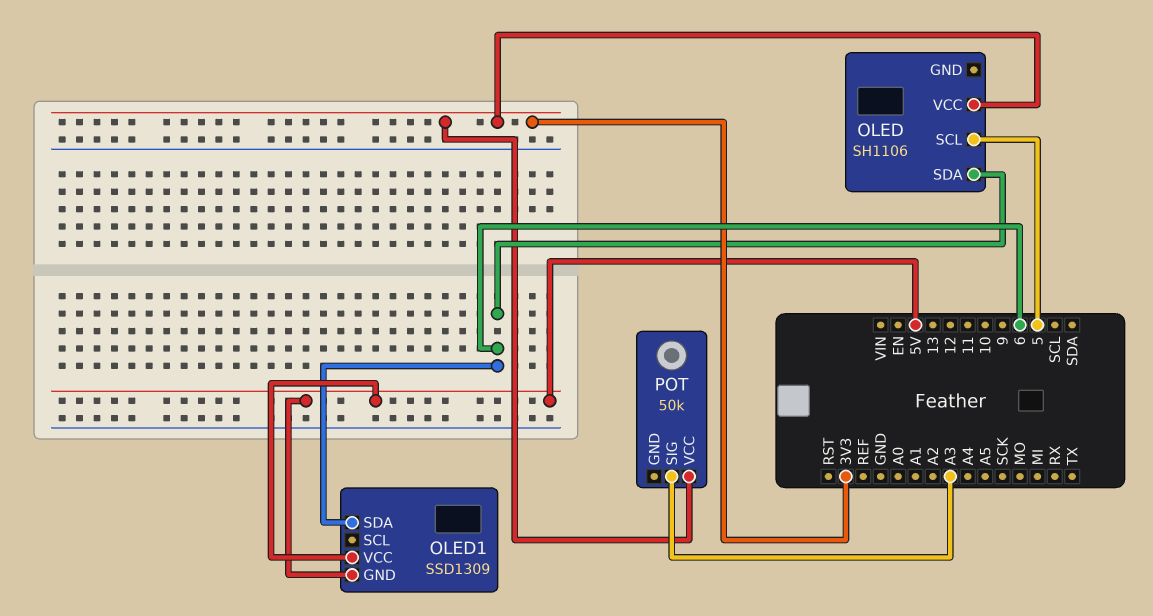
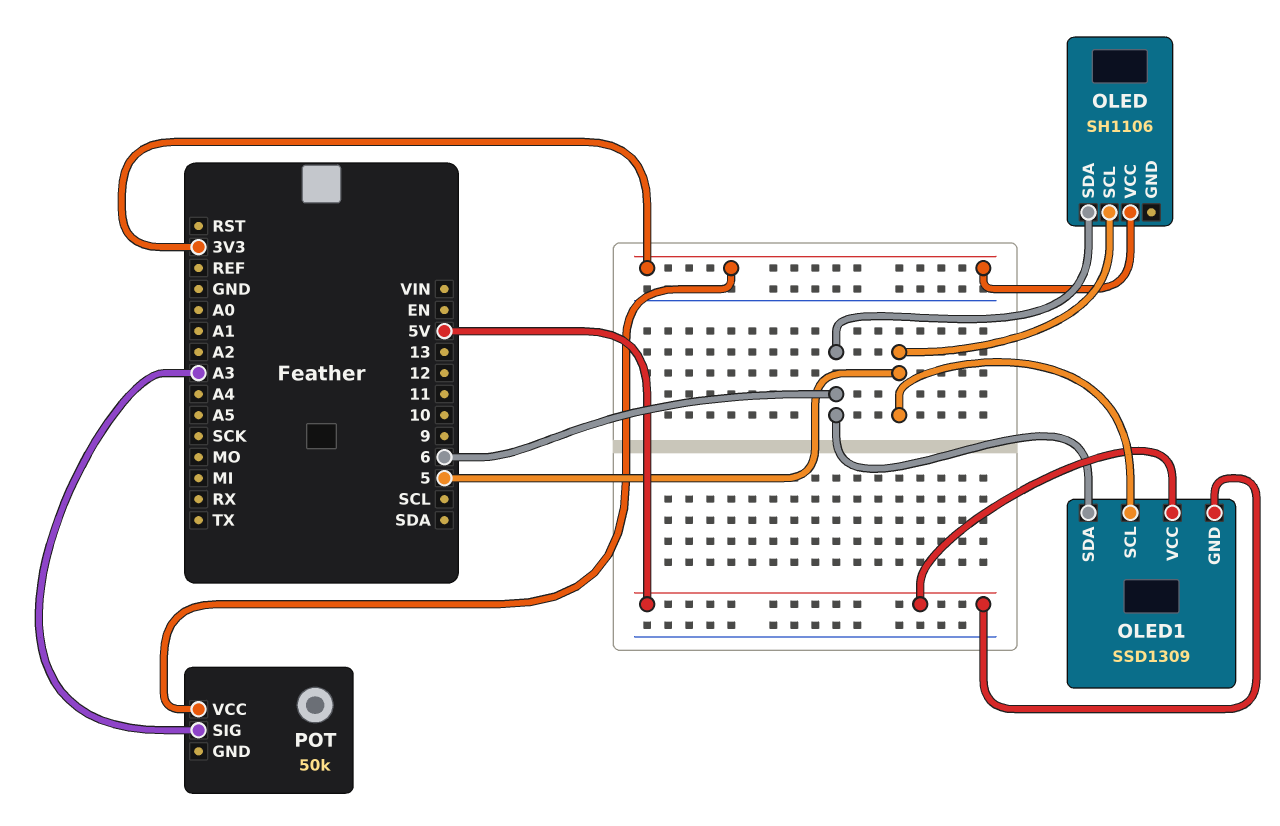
OLED1 pin SCL: none -> 5

